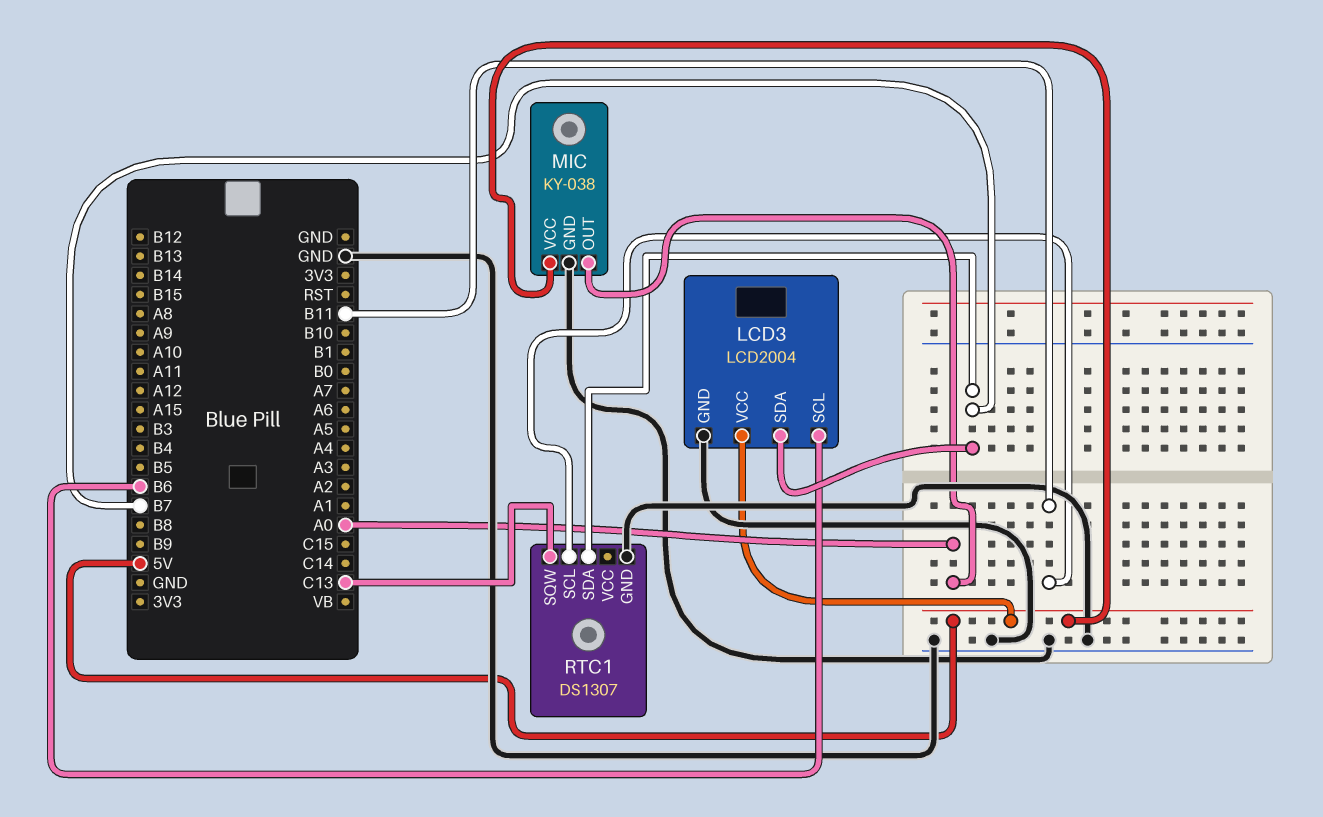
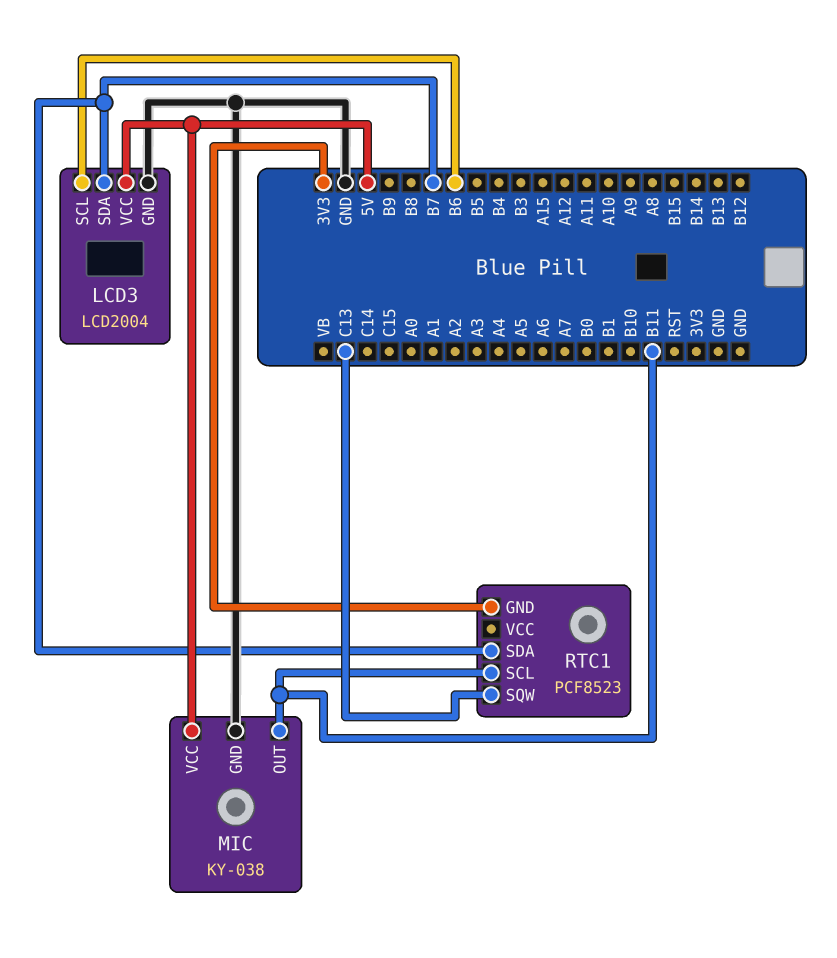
MIC pin OUT: A0 -> B11
RTC1: DS1307 -> PCF8523
RTC1 pin GND: GND -> 3V3

